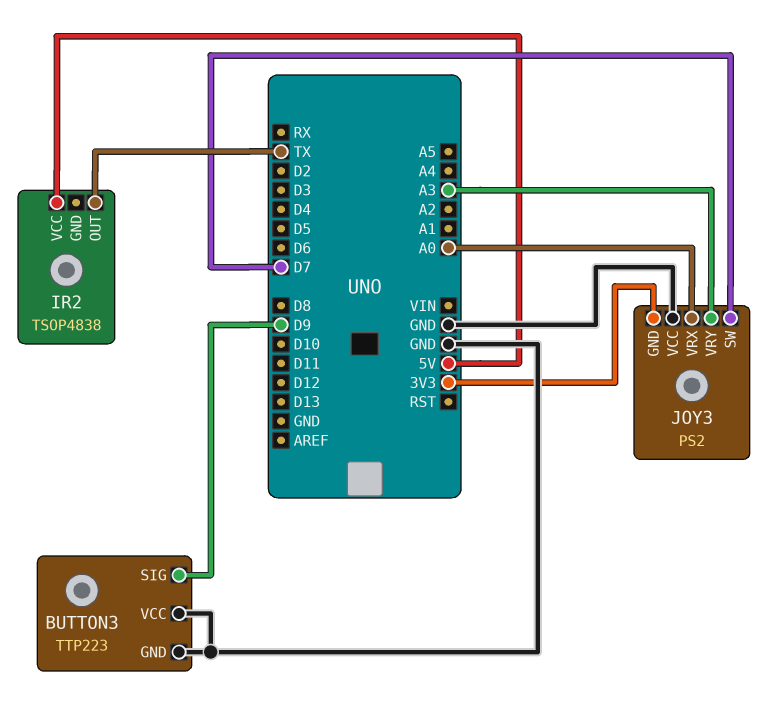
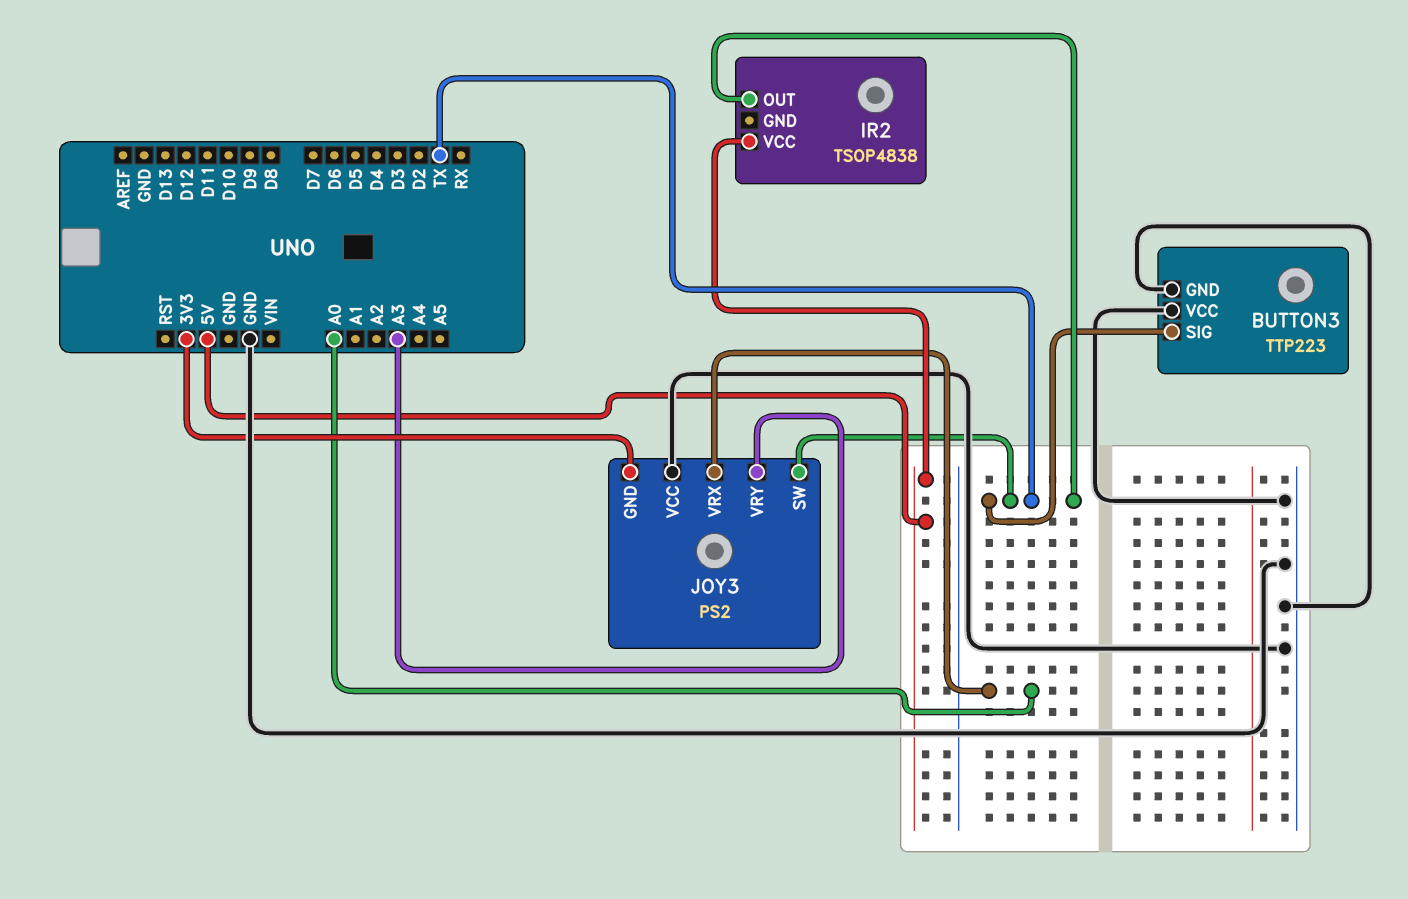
BUTTON3 pin SIG: D9 -> TX
JOY3 pin SW: D7 -> TX

